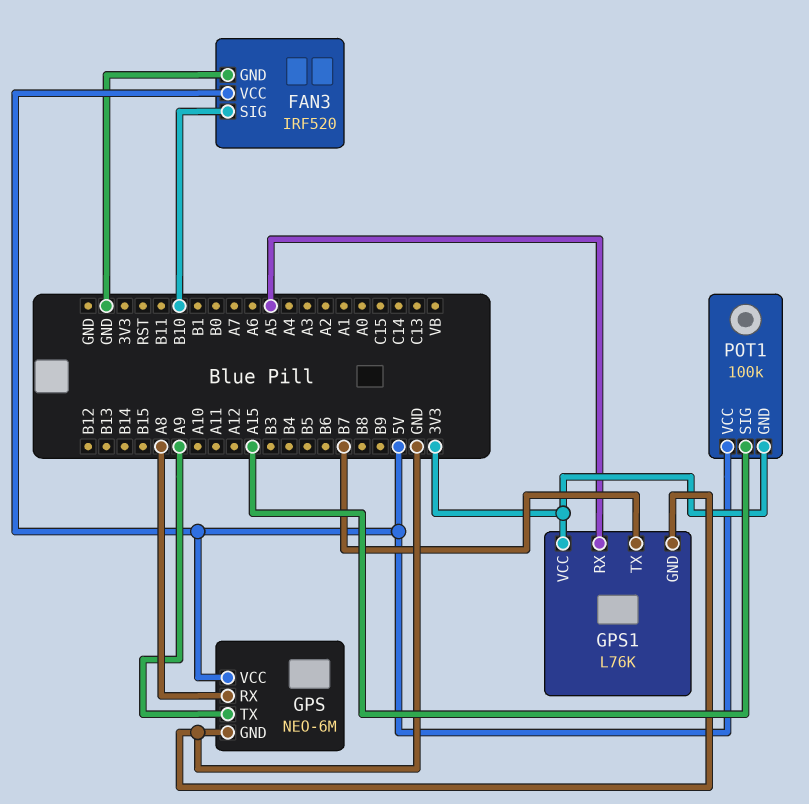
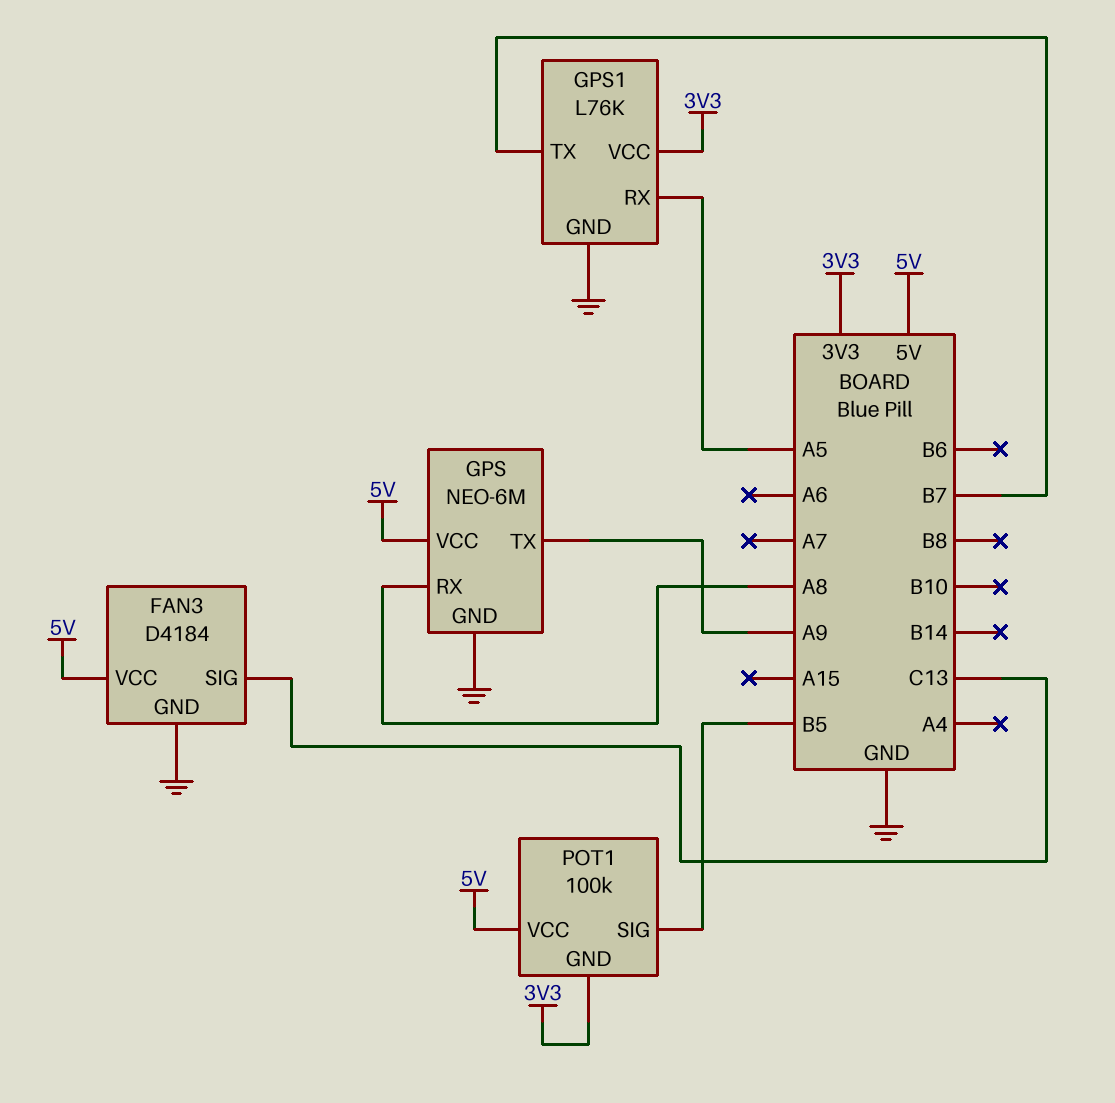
FAN3: IRF520 -> D4184
FAN3 pin SIG: B10 -> C13
POT1 pin SIG: A15 -> B5

